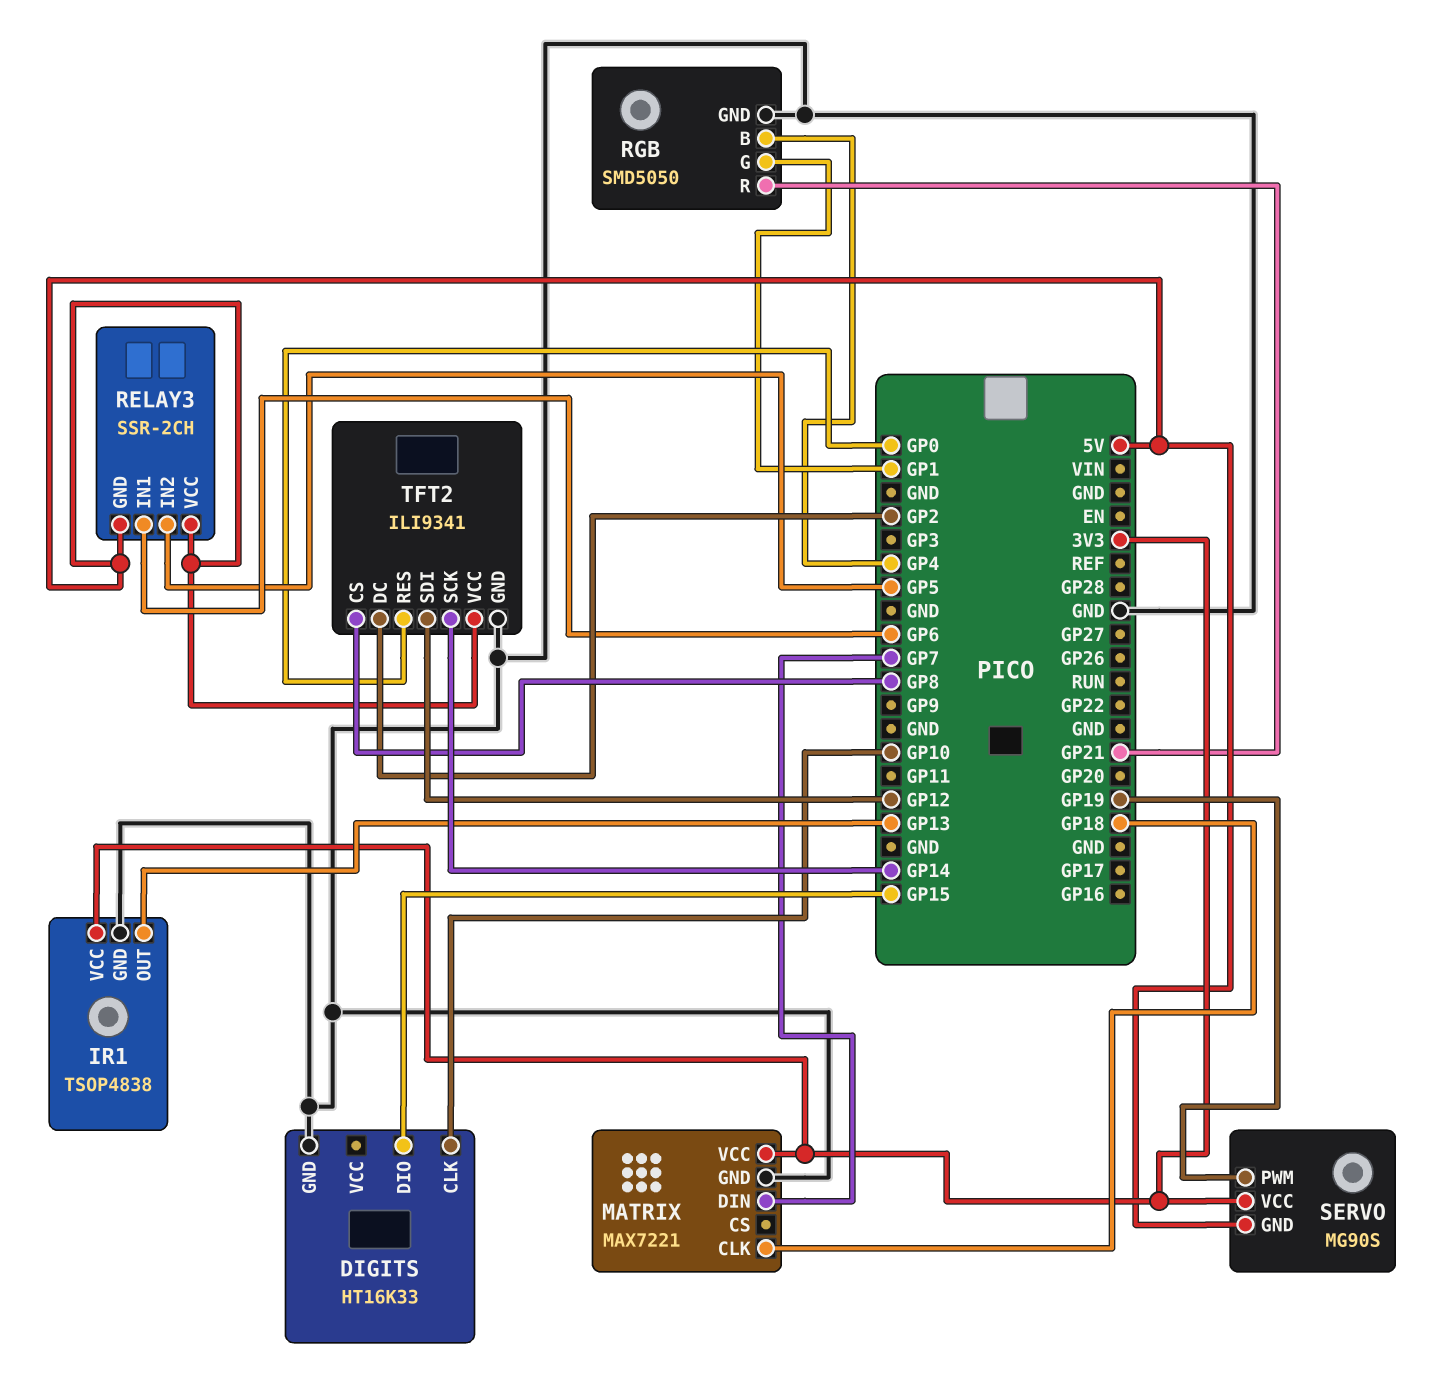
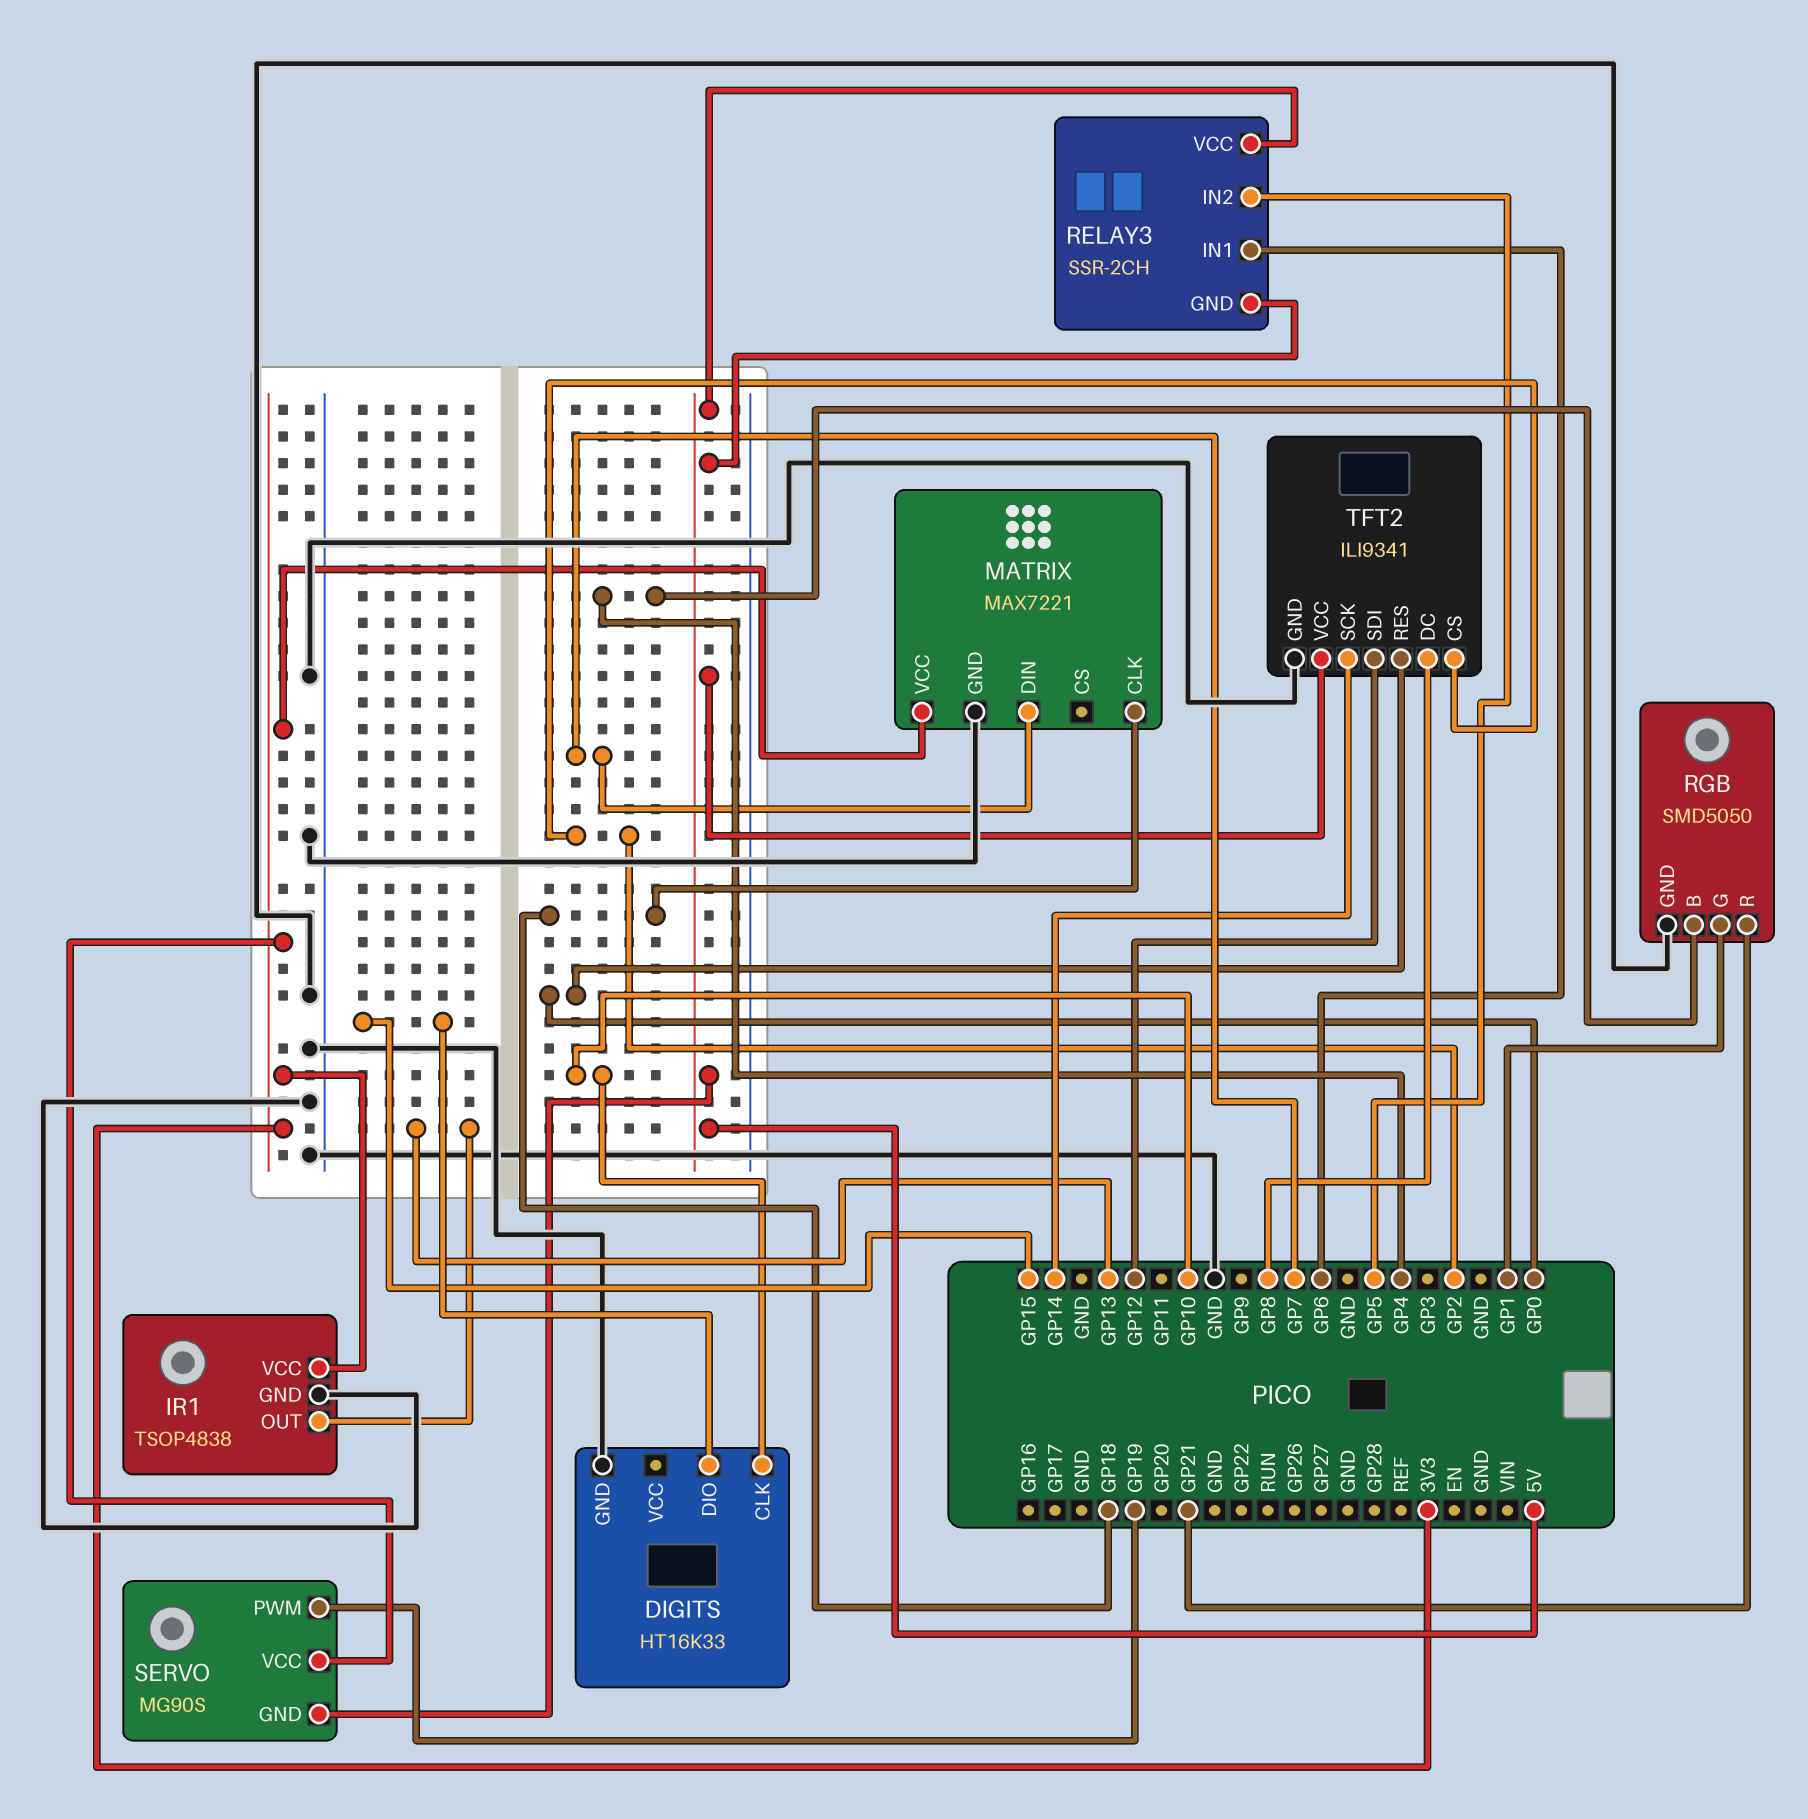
TFT2 pin CS: GP8 -> GP2
TFT2 pin DC: GP2 -> GP8

